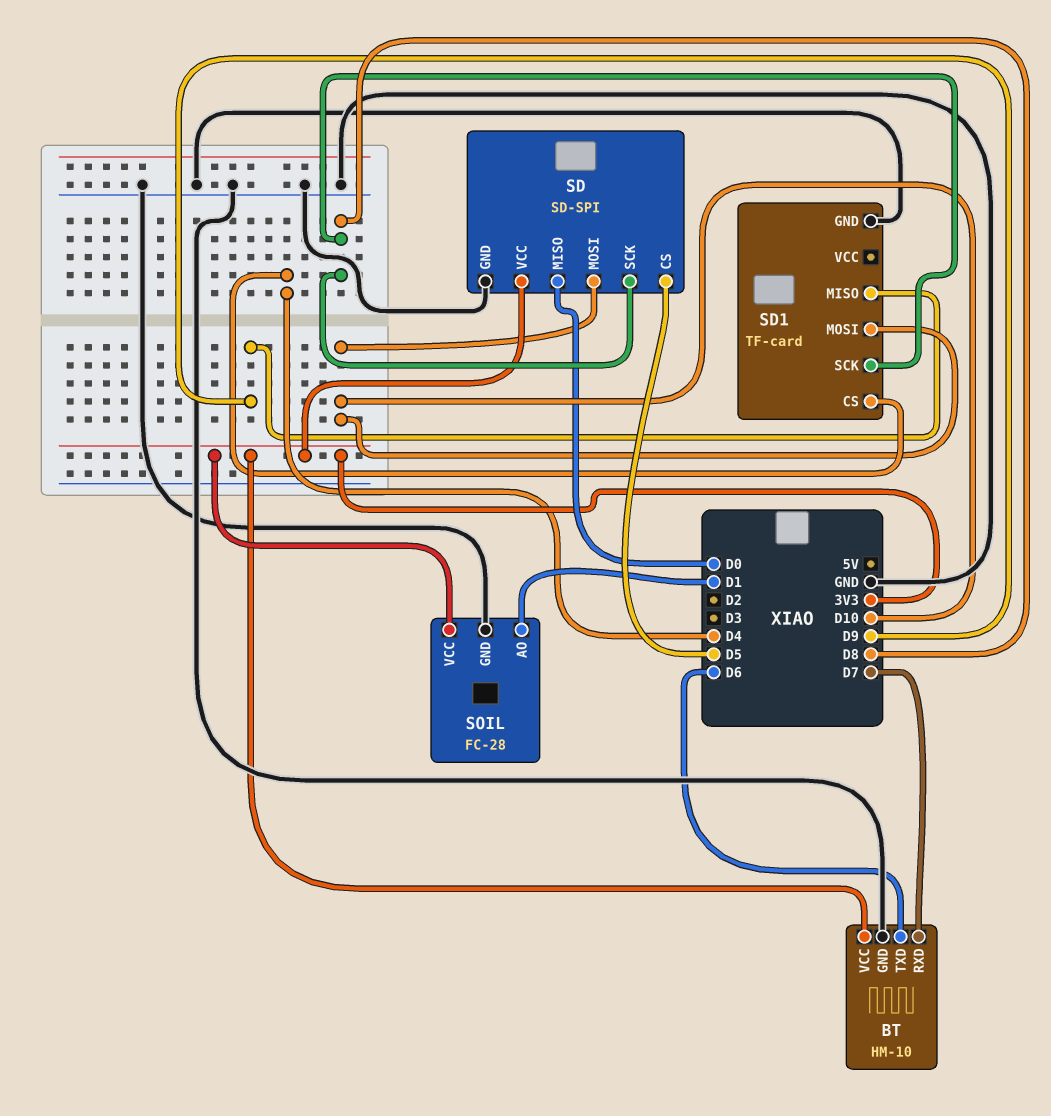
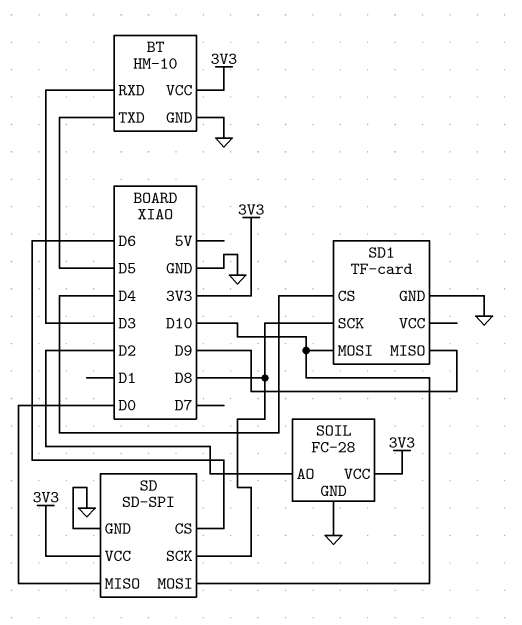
BT pin RXD: D7 -> D3
BT pin TXD: D6 -> D5
SD pin CS: D5 -> D6
SOIL pin AO: D1 -> D2

